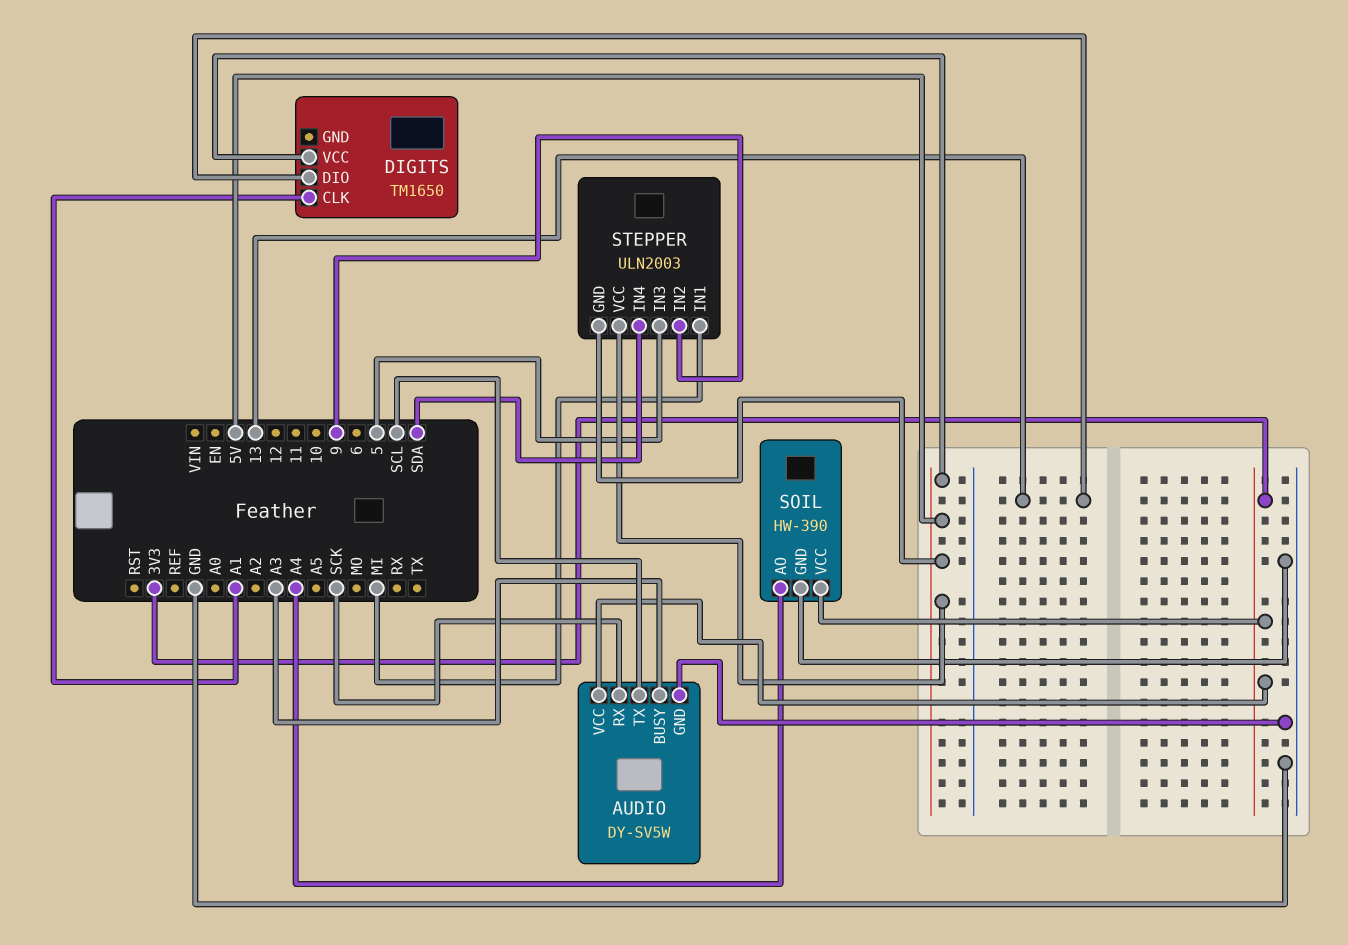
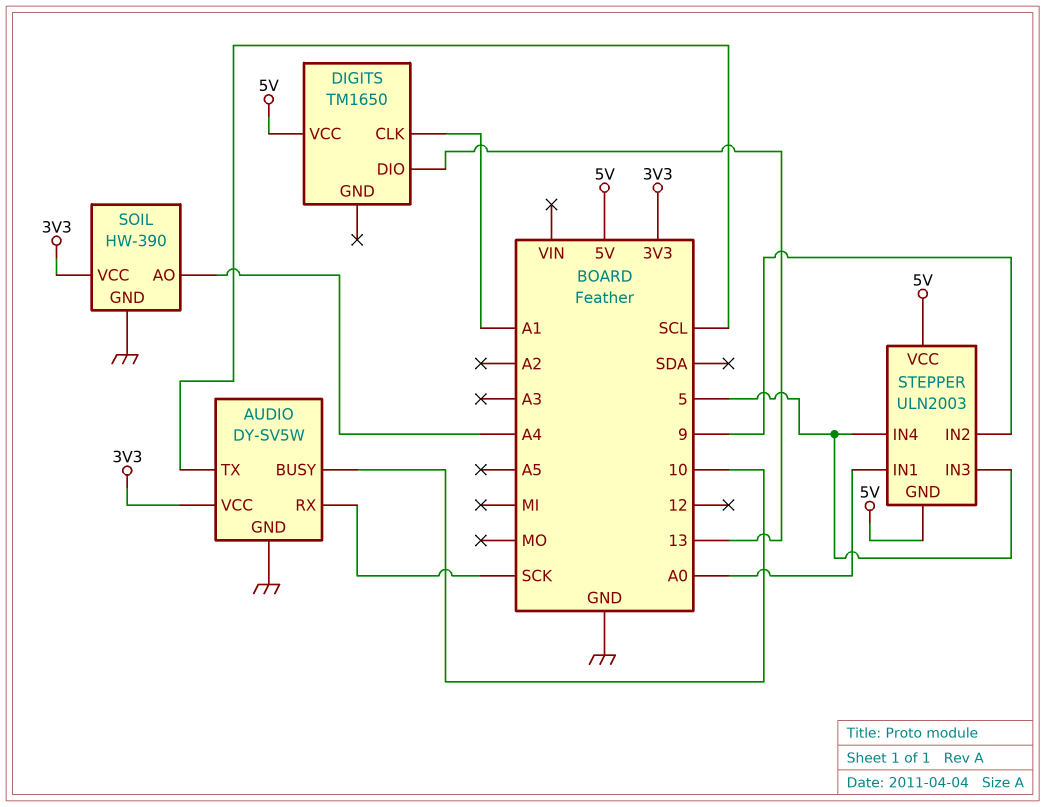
AUDIO pin BUSY: A3 -> 10
STEPPER pin IN1: MI -> A0
STEPPER pin IN4: SDA -> 5

